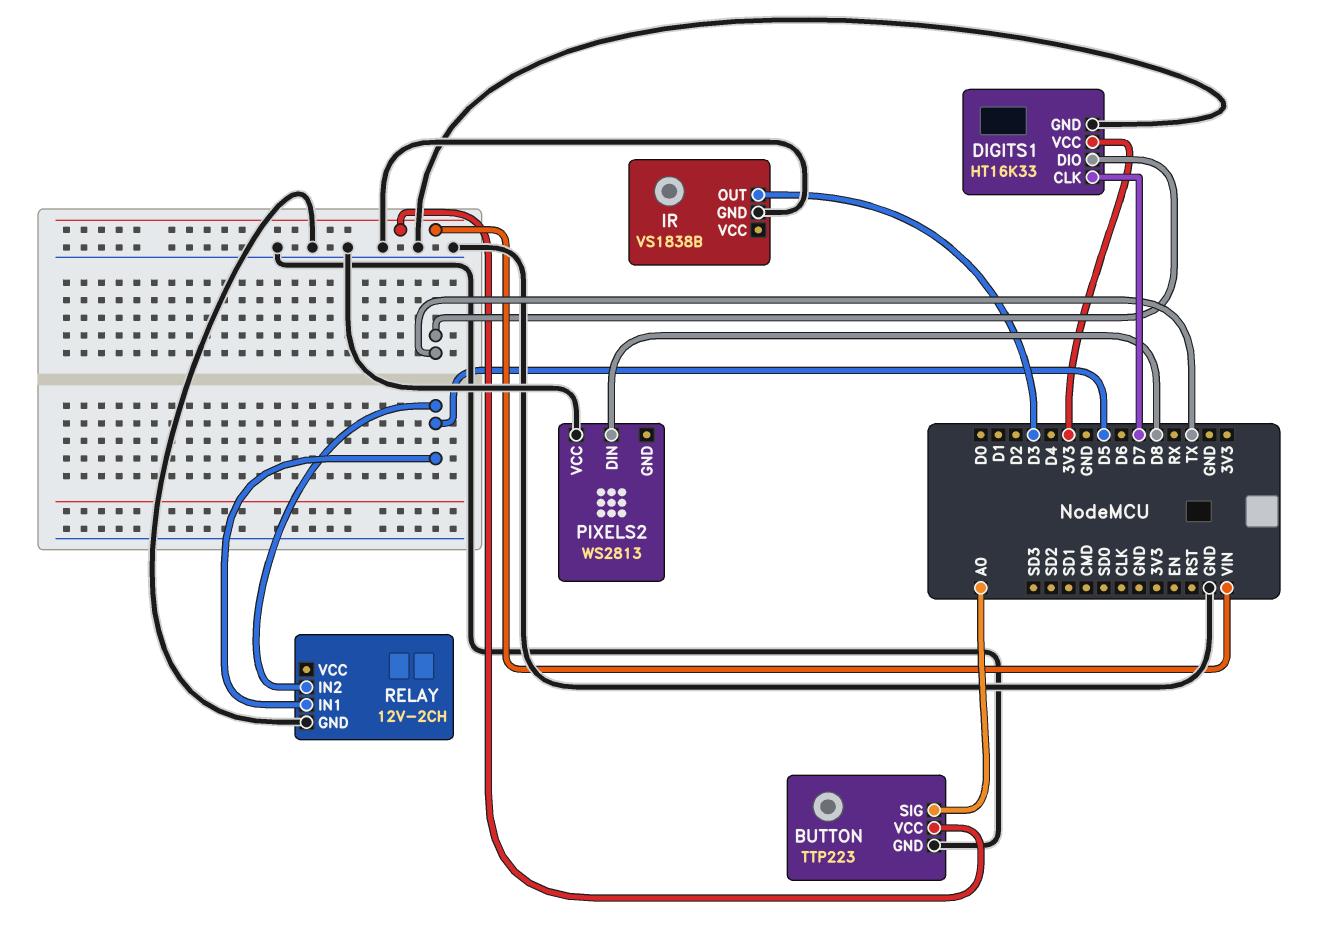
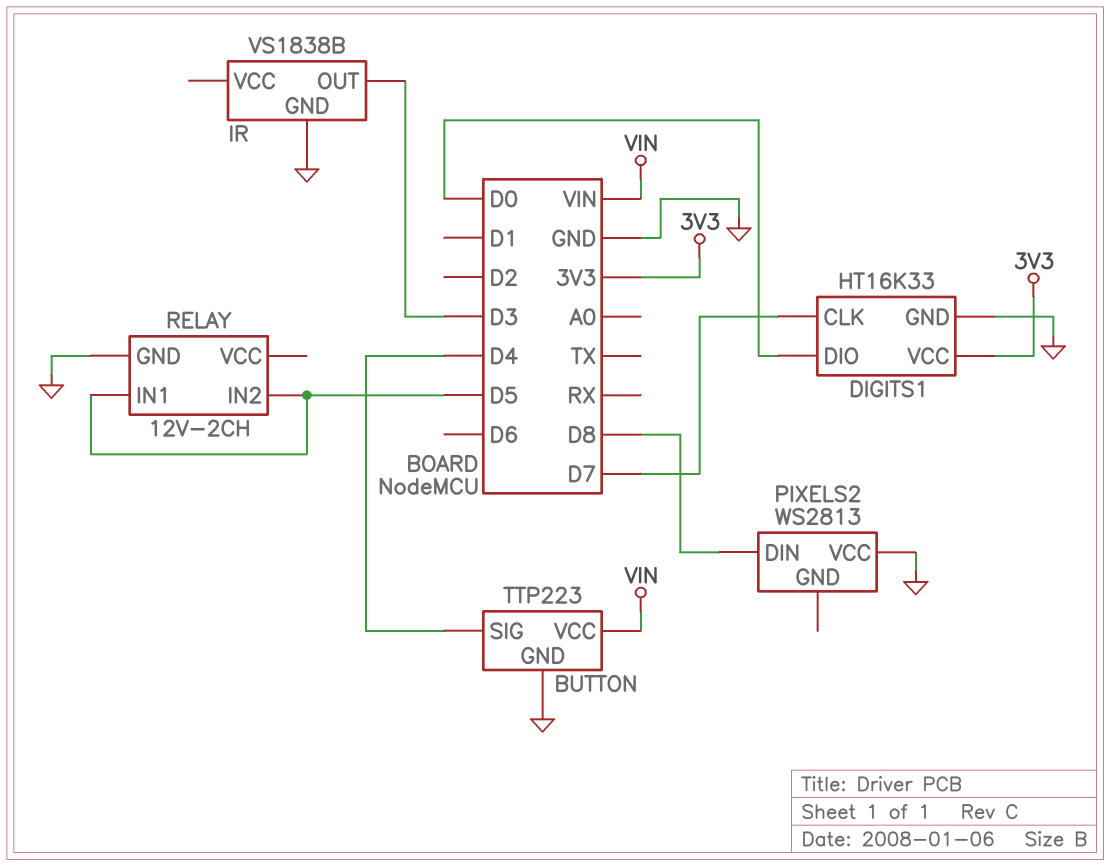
BUTTON pin SIG: A0 -> D4
DIGITS1 pin DIO: TX -> D0

